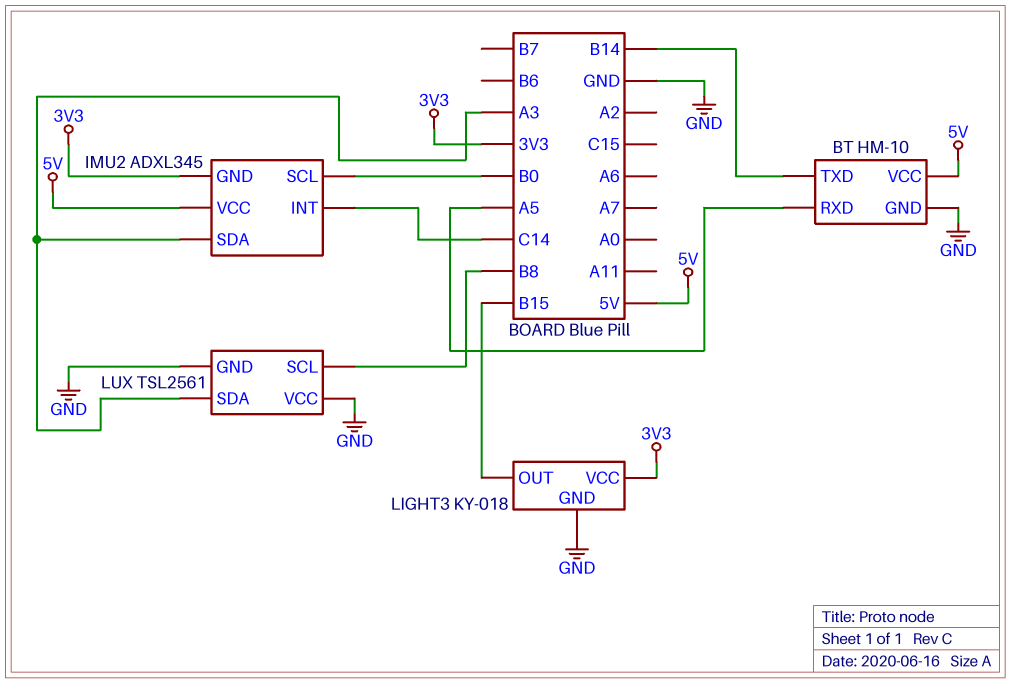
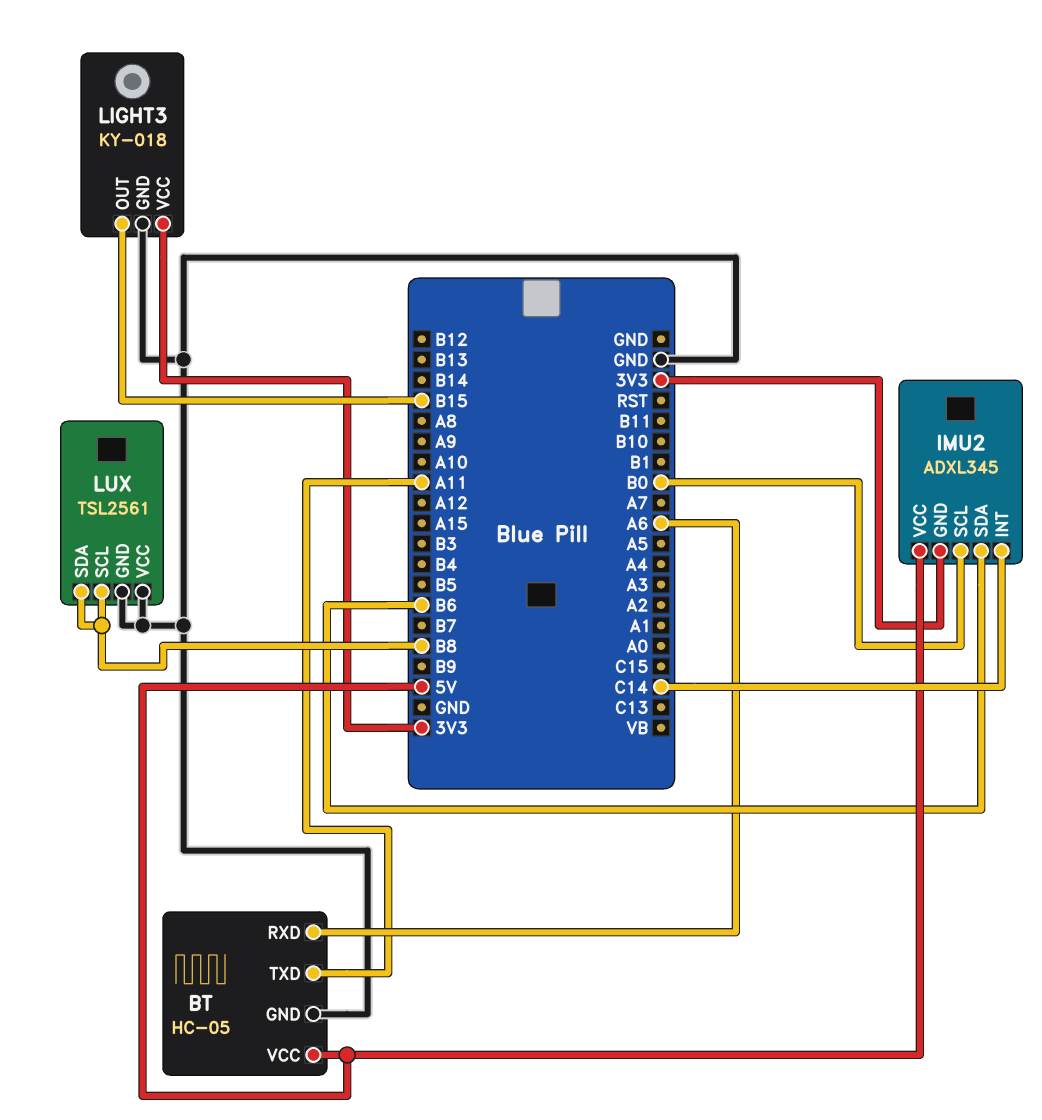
BT: HM-10 -> HC-05
BT pin RXD: A5 -> A6
BT pin TXD: B14 -> A11
IMU2 pin SDA: A3 -> B6
LUX pin SDA: A3 -> B8

